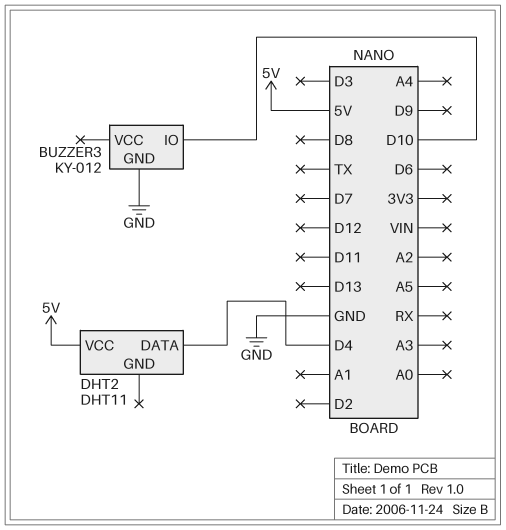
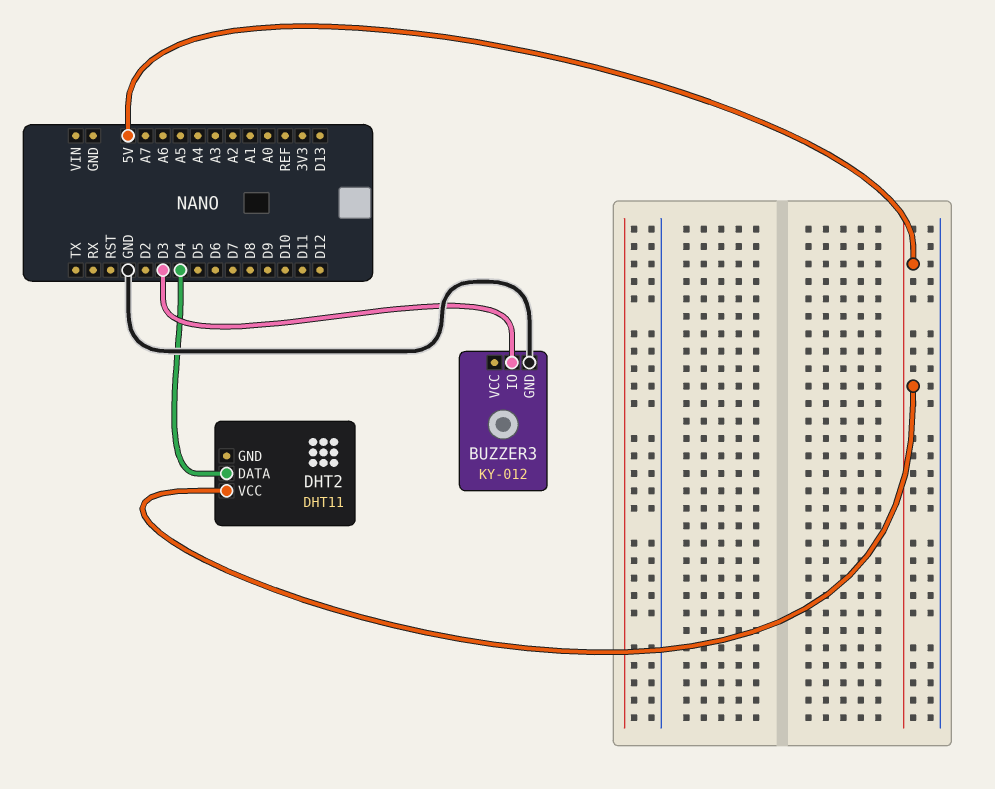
BUZZER3 pin IO: D10 -> D3

